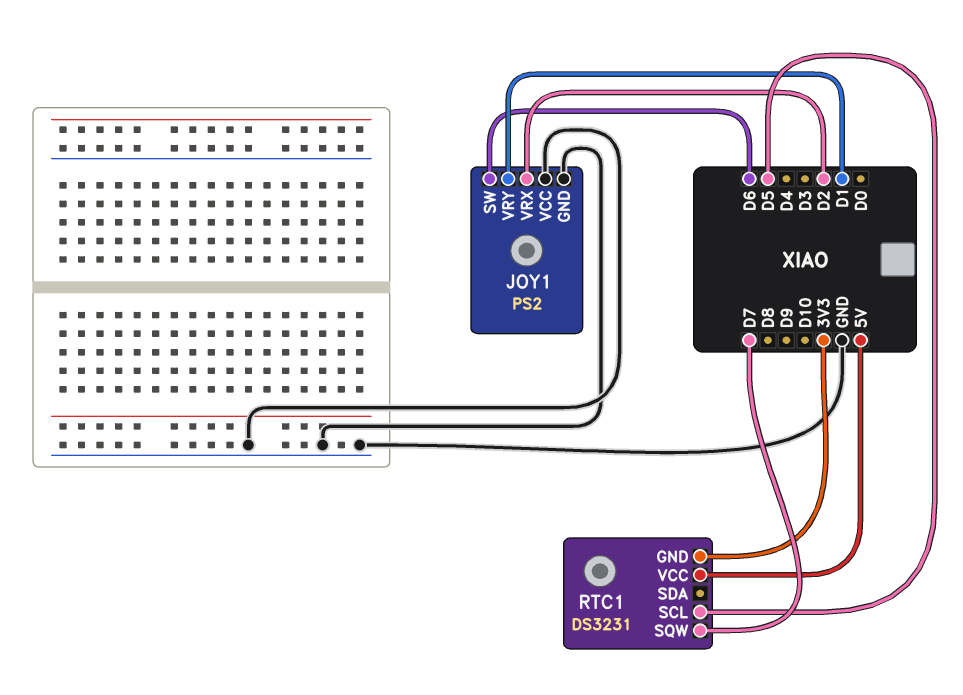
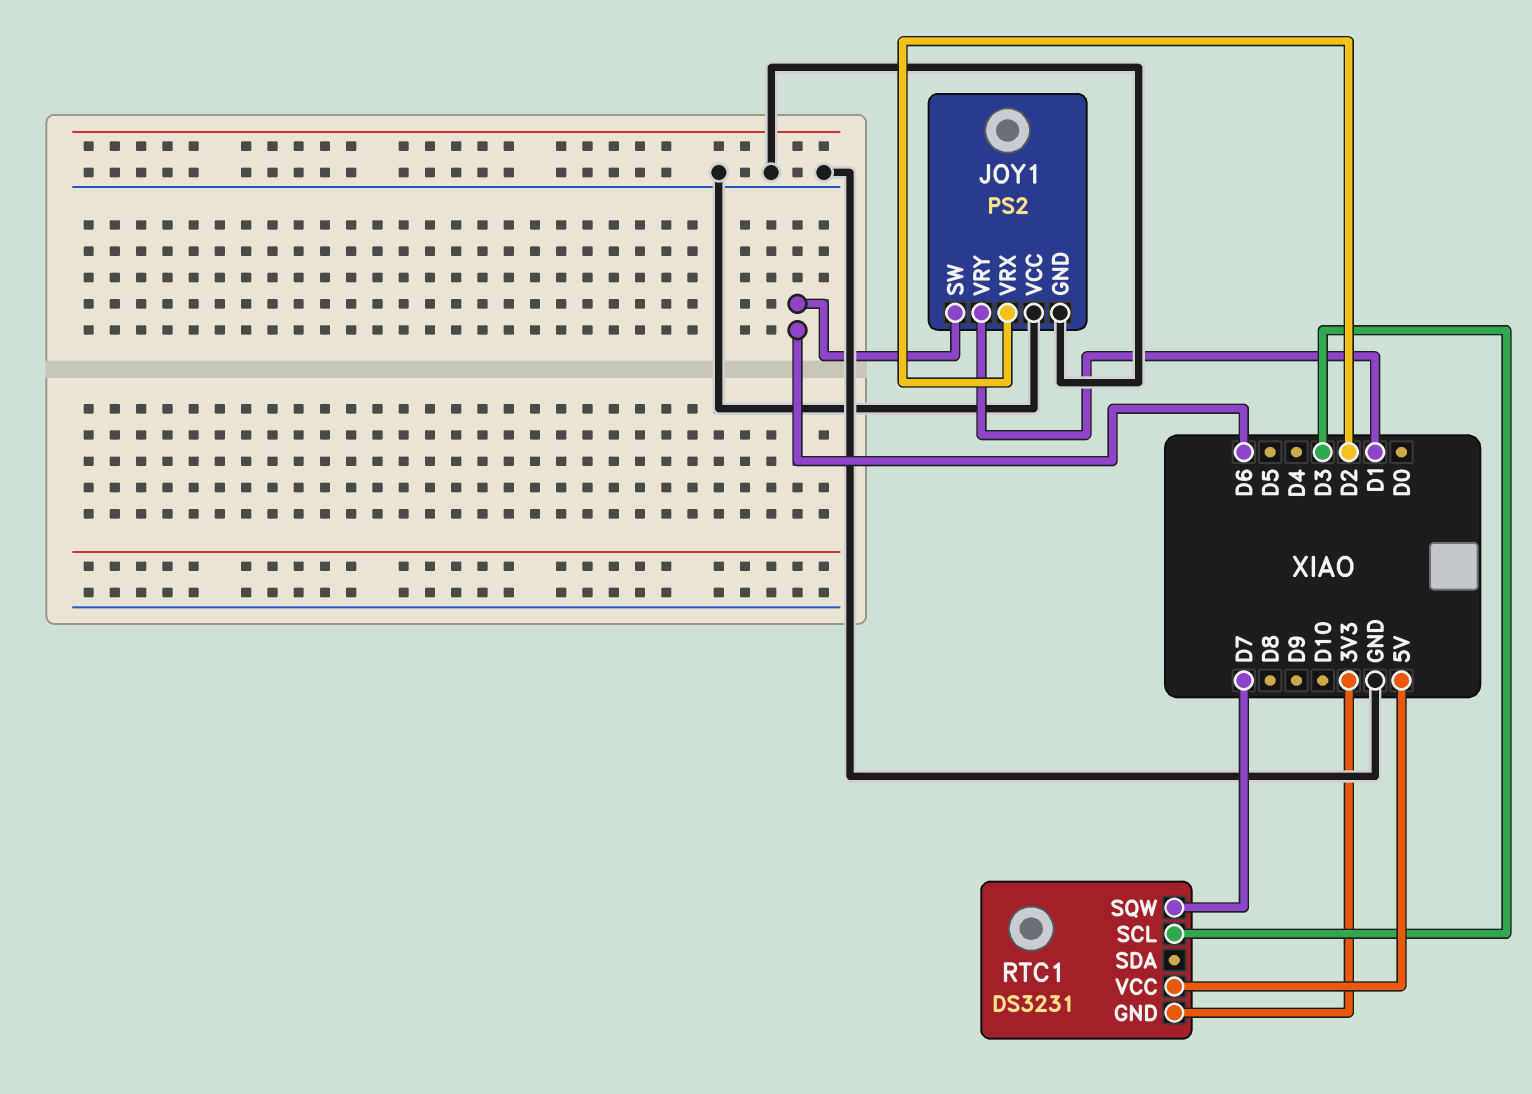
RTC1 pin SCL: D5 -> D3

